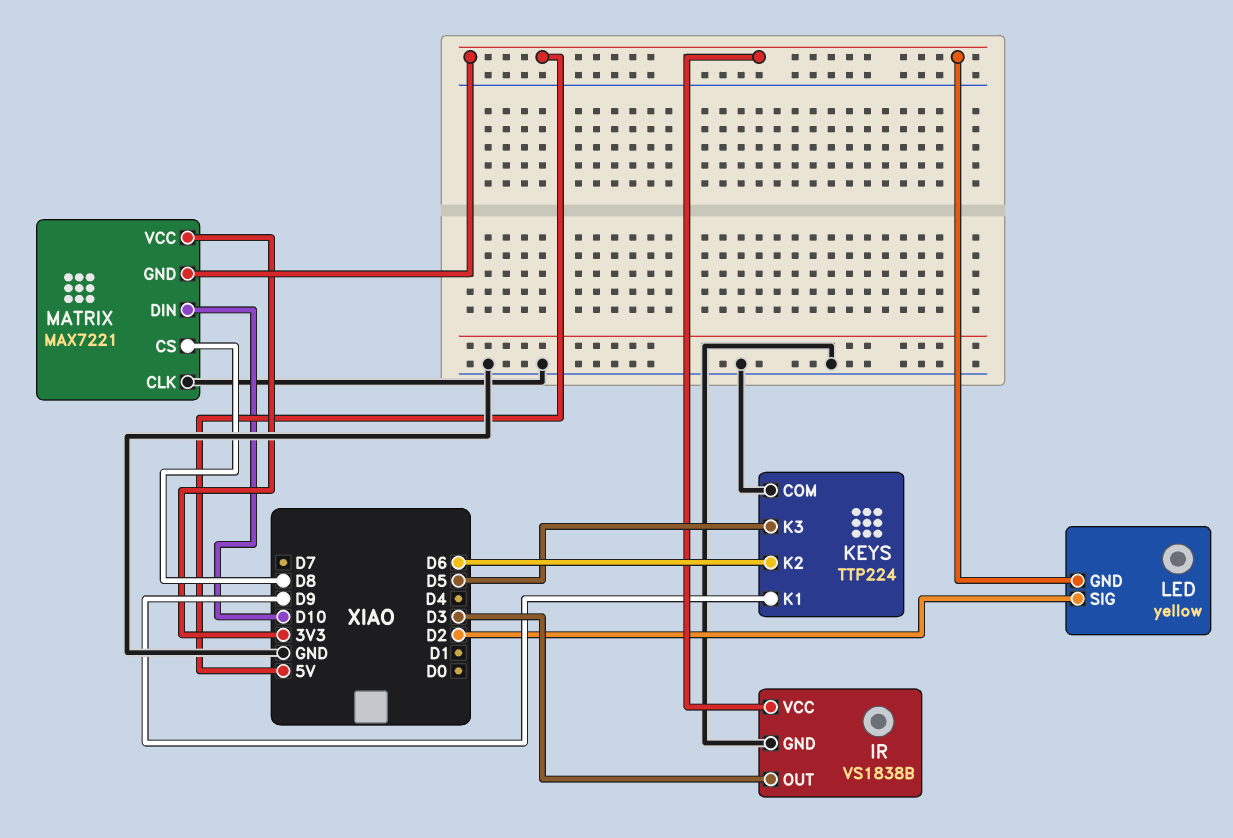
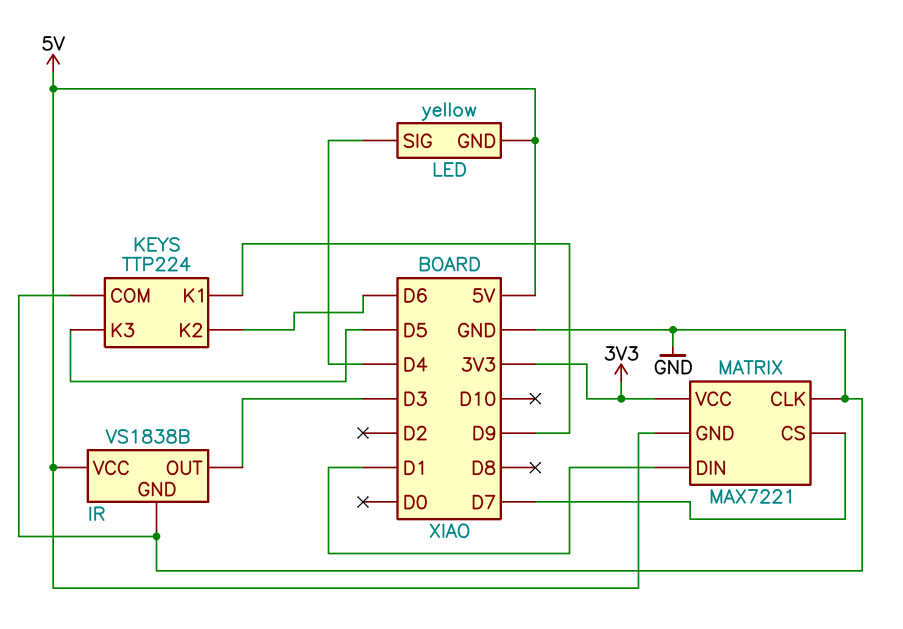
LED pin SIG: D2 -> D4
MATRIX pin CS: D8 -> D7
MATRIX pin DIN: D10 -> D1

